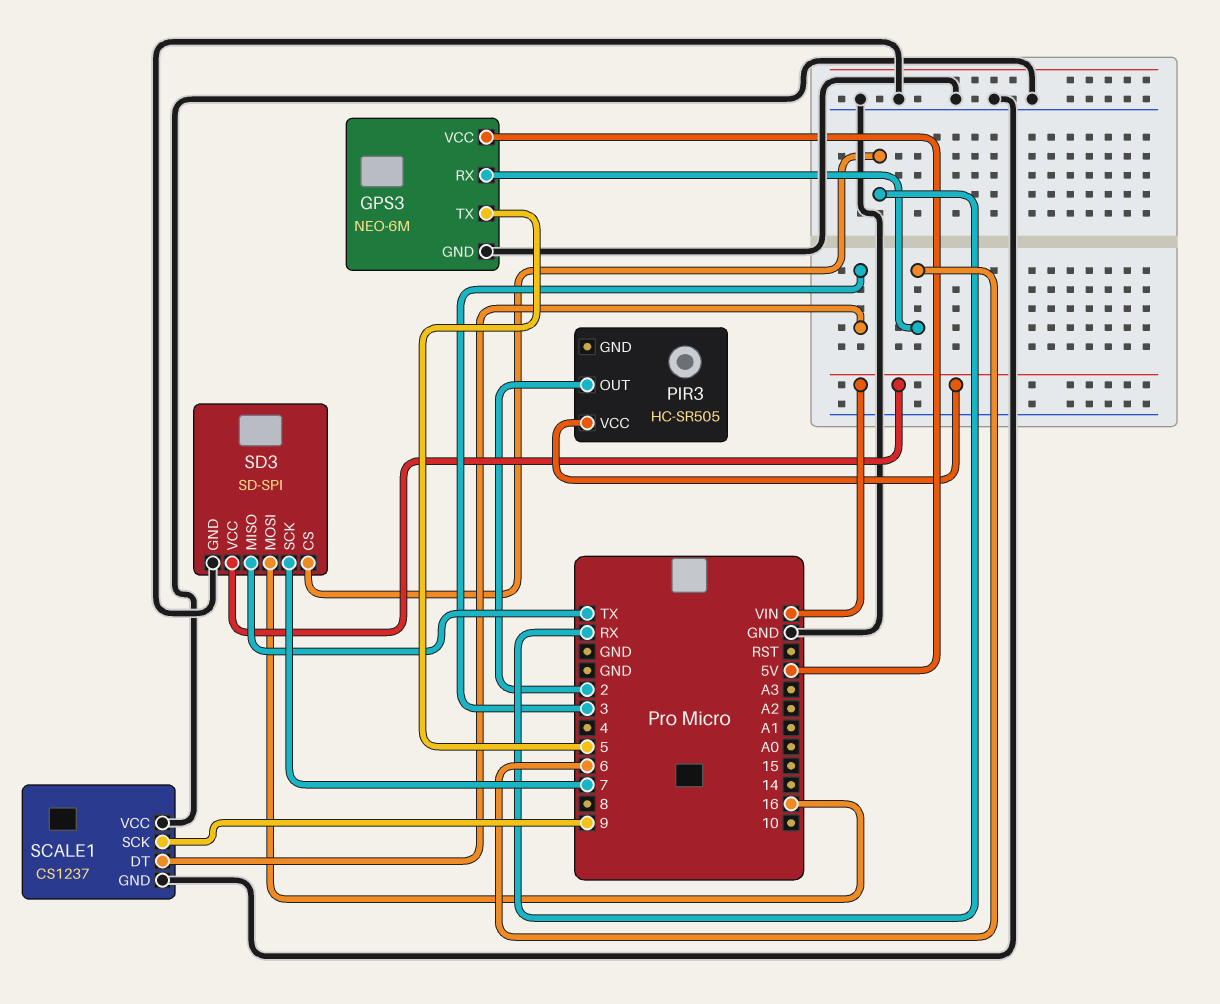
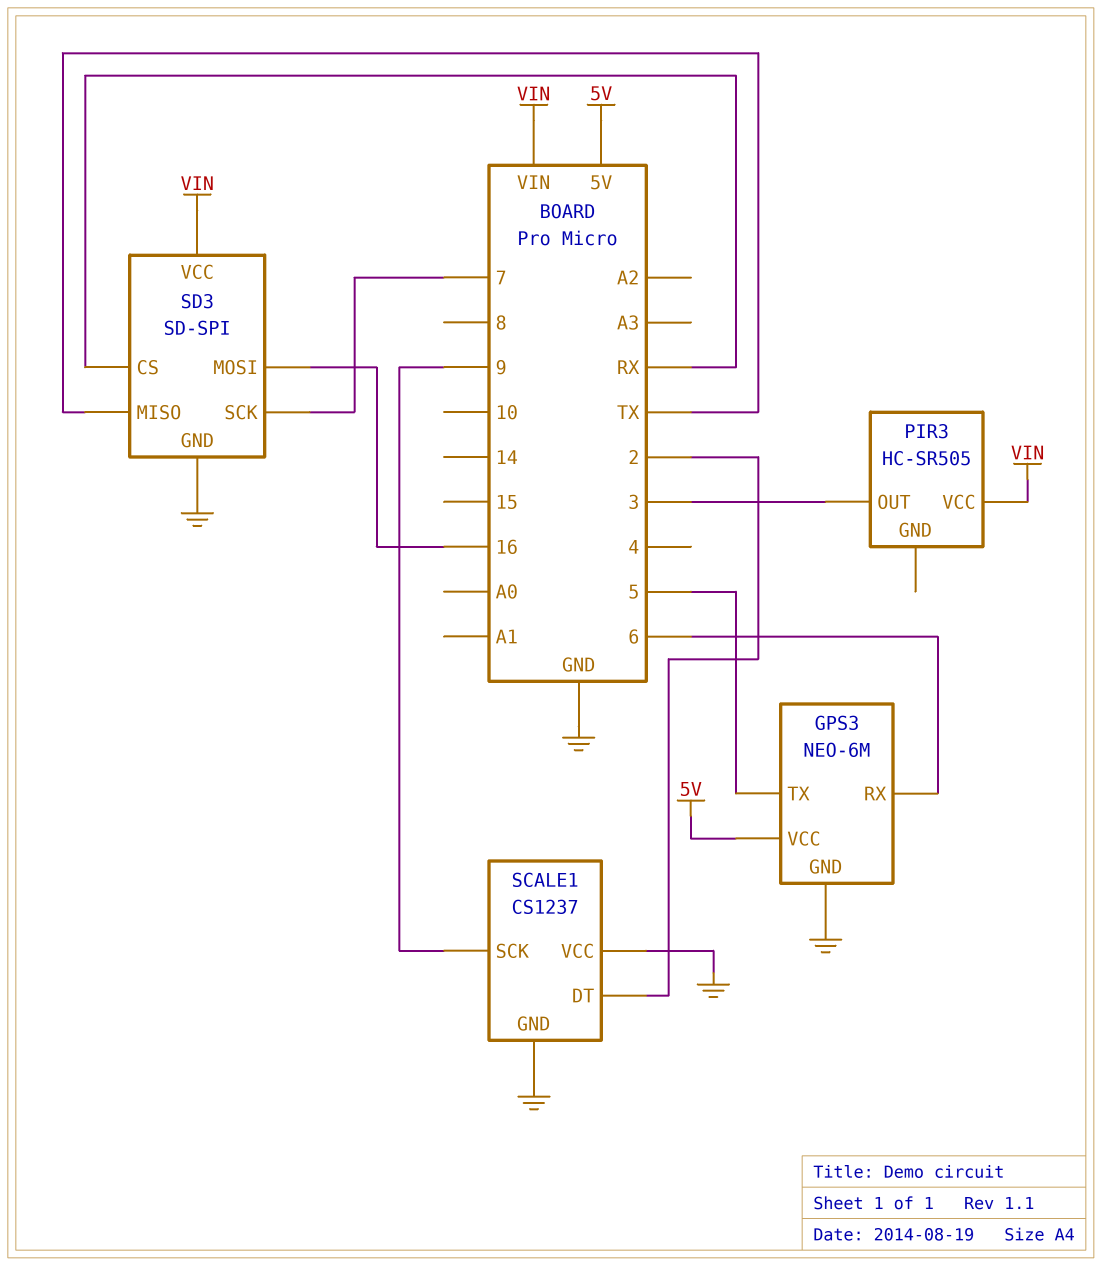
PIR3 pin OUT: 2 -> 3
SCALE1 pin DT: 3 -> 2

